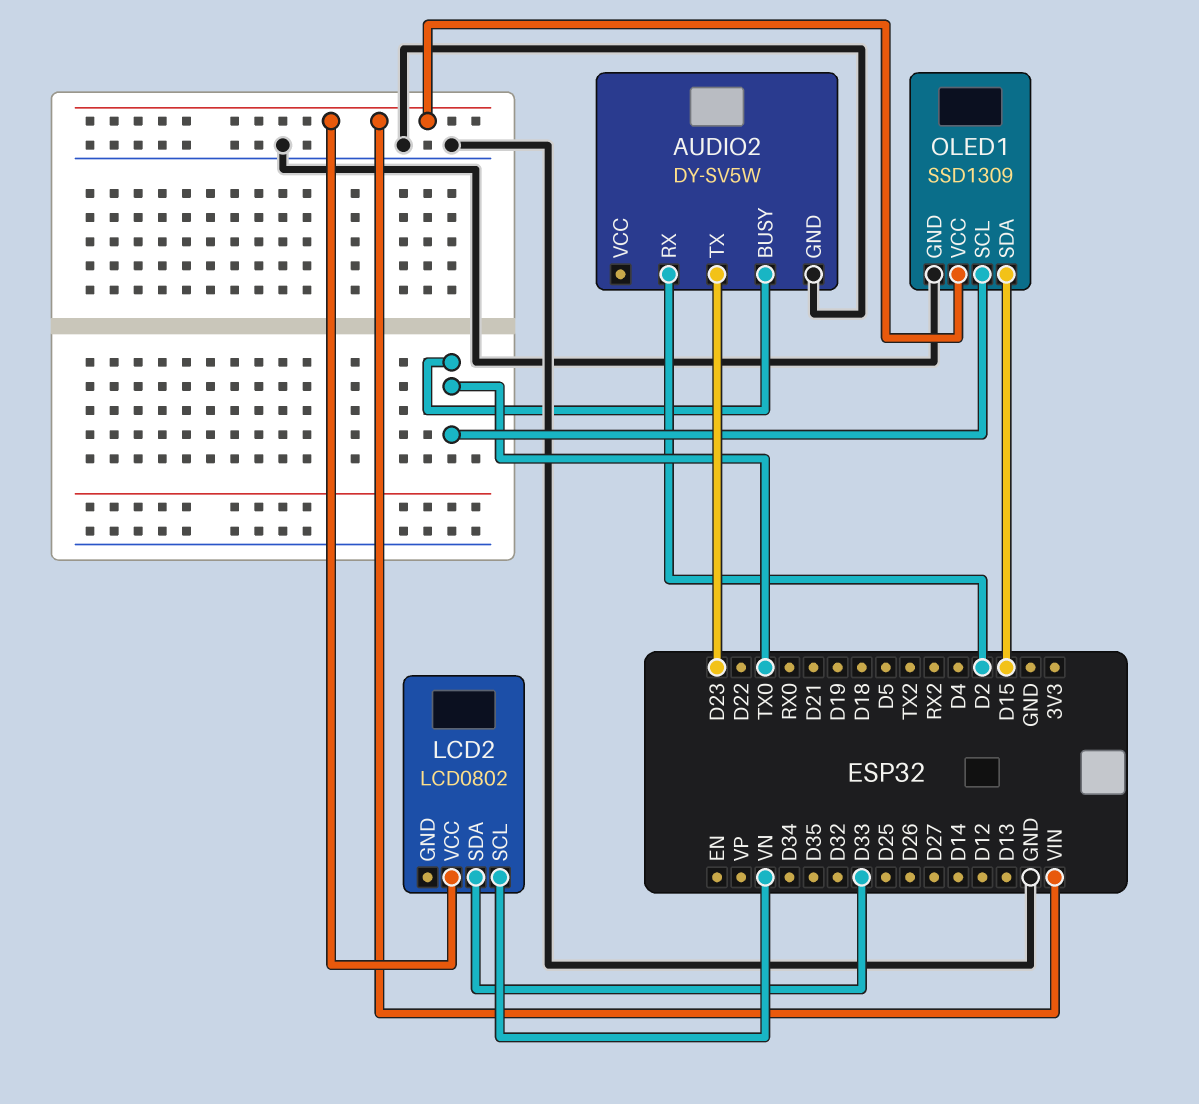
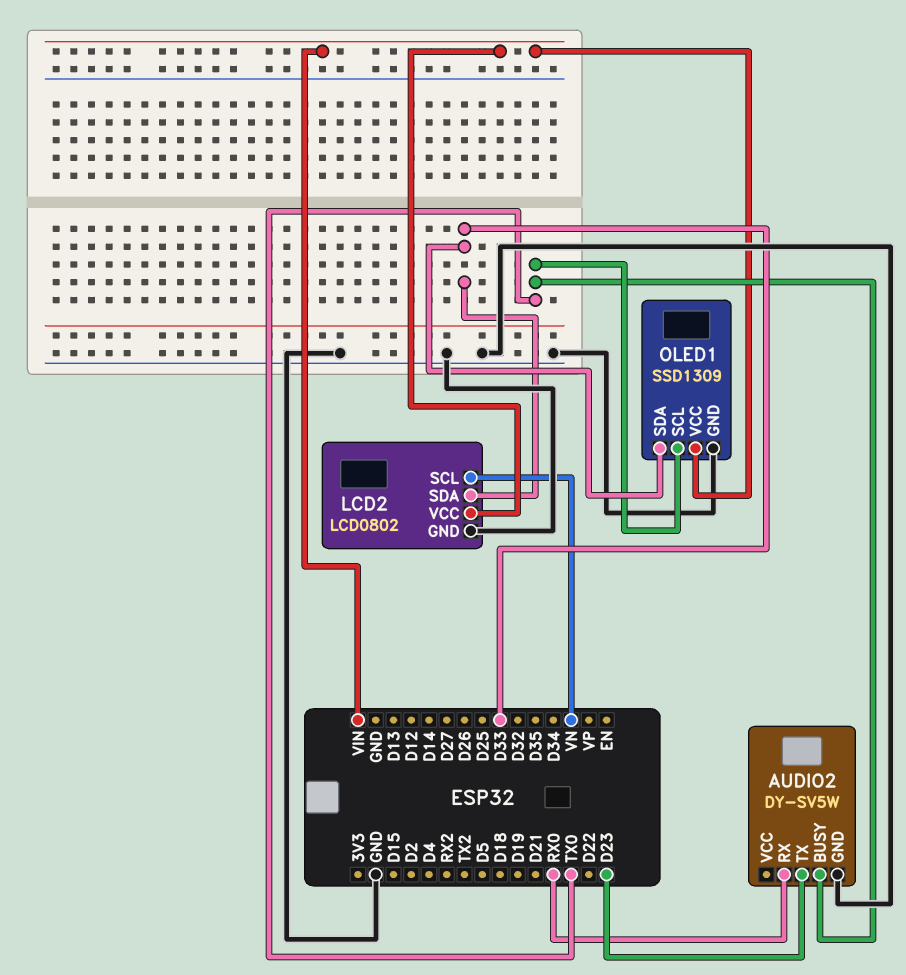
AUDIO2 pin RX: D2 -> RX0
LCD2 pin GND: none -> GND
OLED1 pin SDA: D15 -> D33

